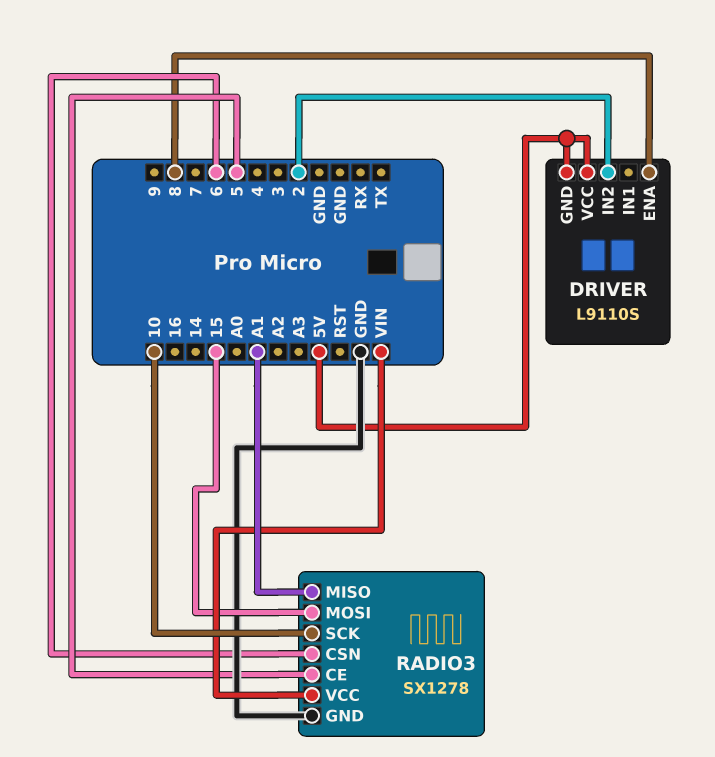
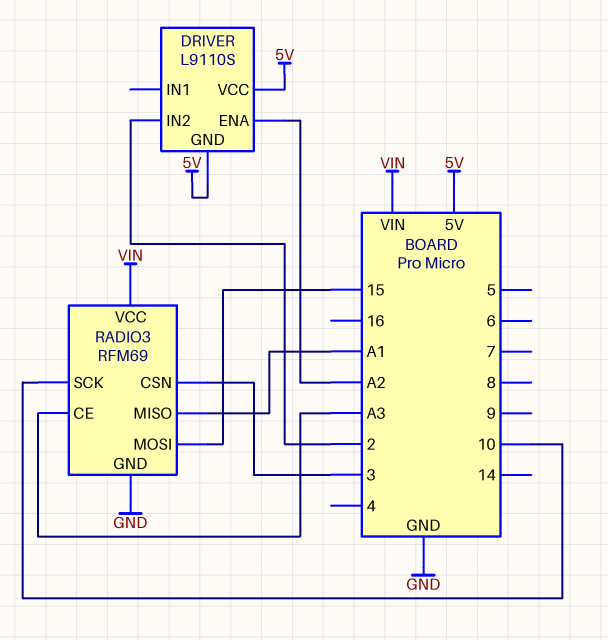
DRIVER pin ENA: 8 -> A2
RADIO3: SX1278 -> RFM69
RADIO3 pin CE: 5 -> A3
RADIO3 pin CSN: 6 -> 3

